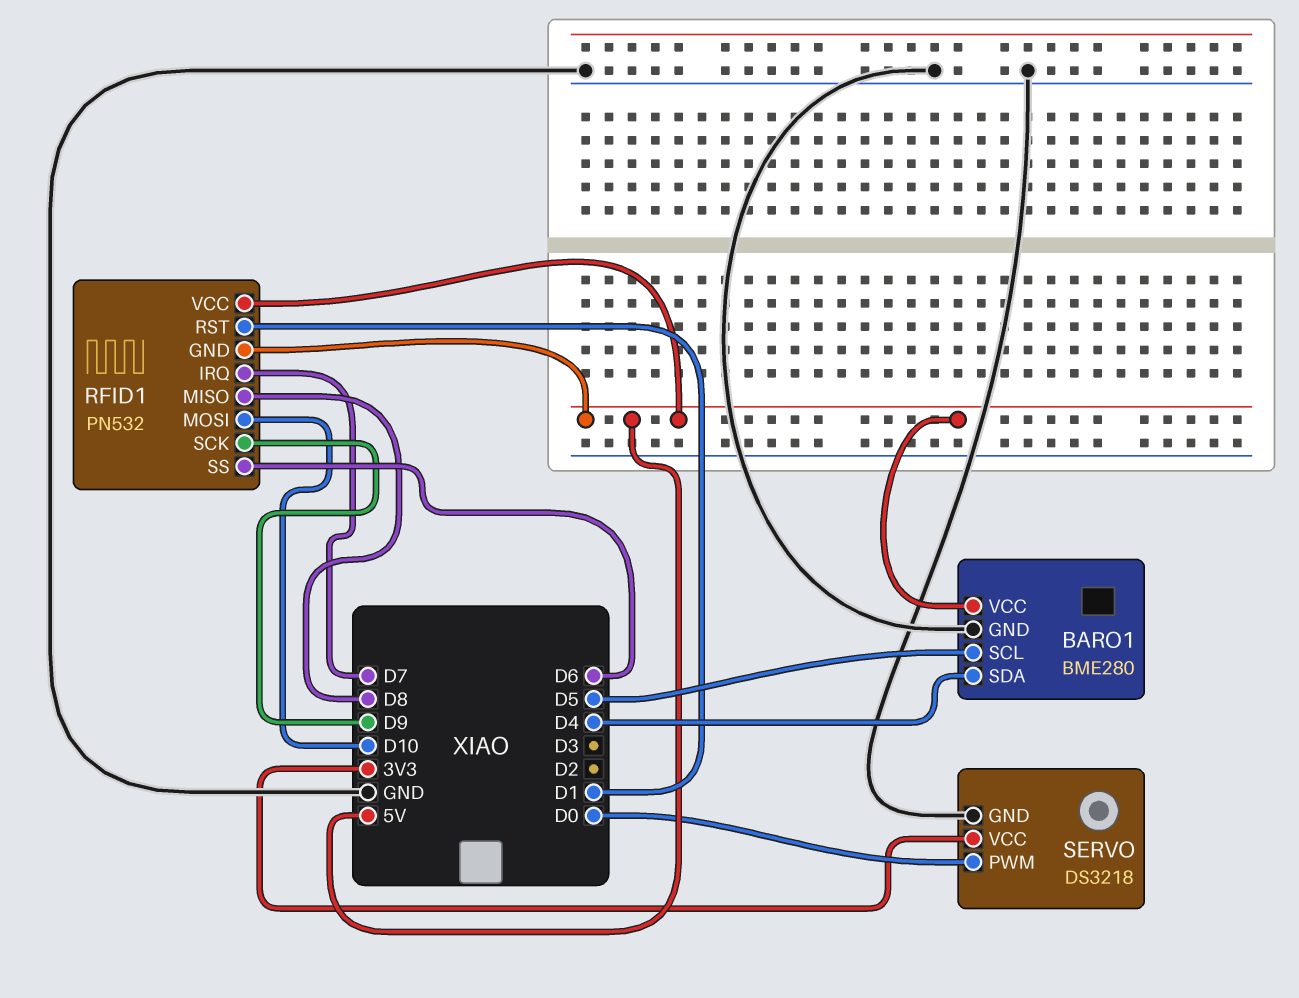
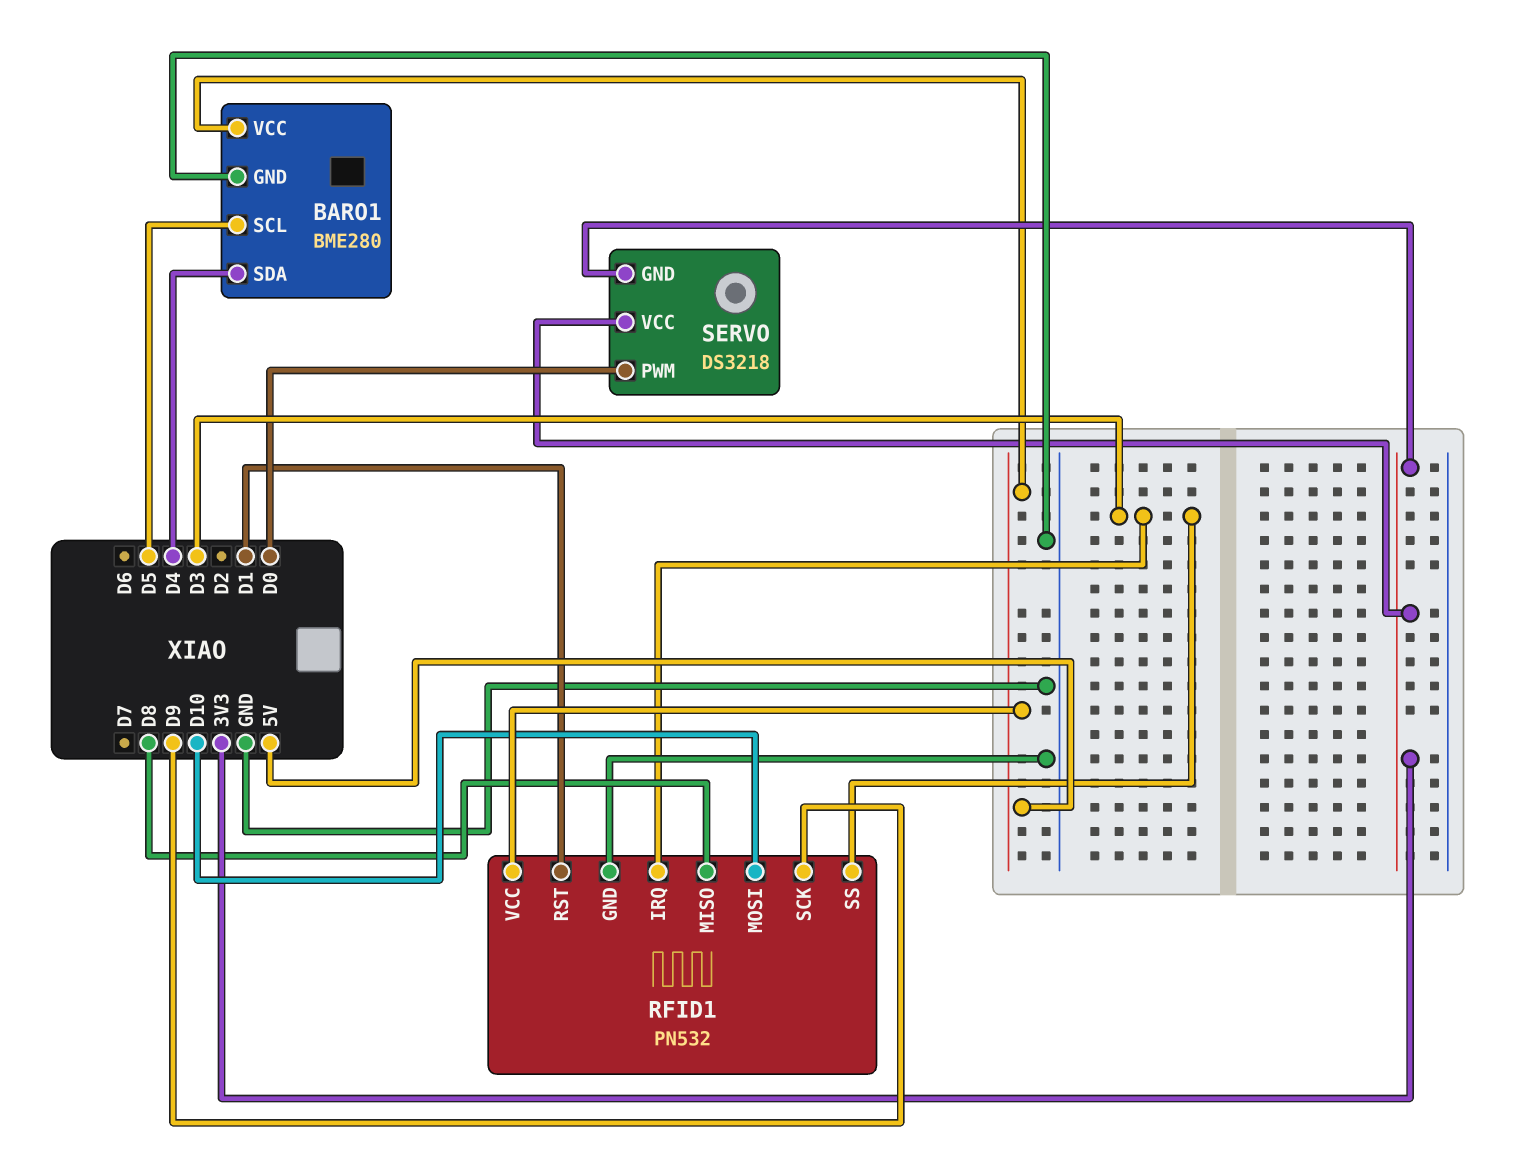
RFID1 pin GND: 5V -> GND
RFID1 pin IRQ: D7 -> D3
RFID1 pin SS: D6 -> D3
SERVO pin GND: GND -> 3V3

